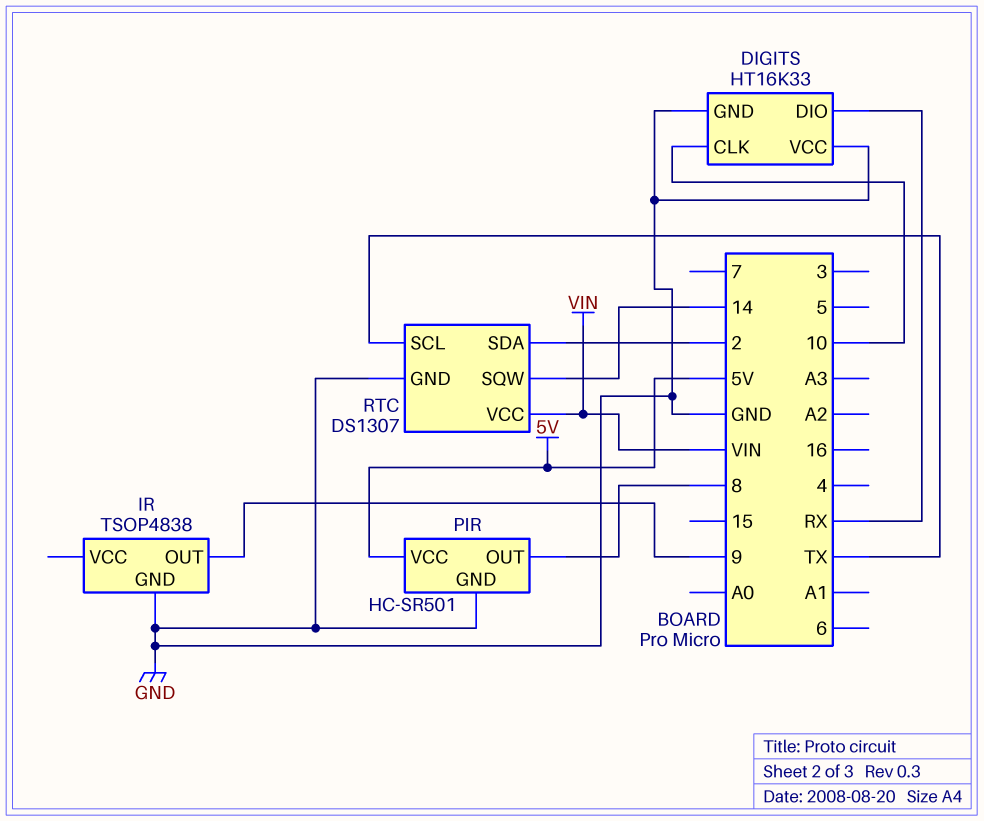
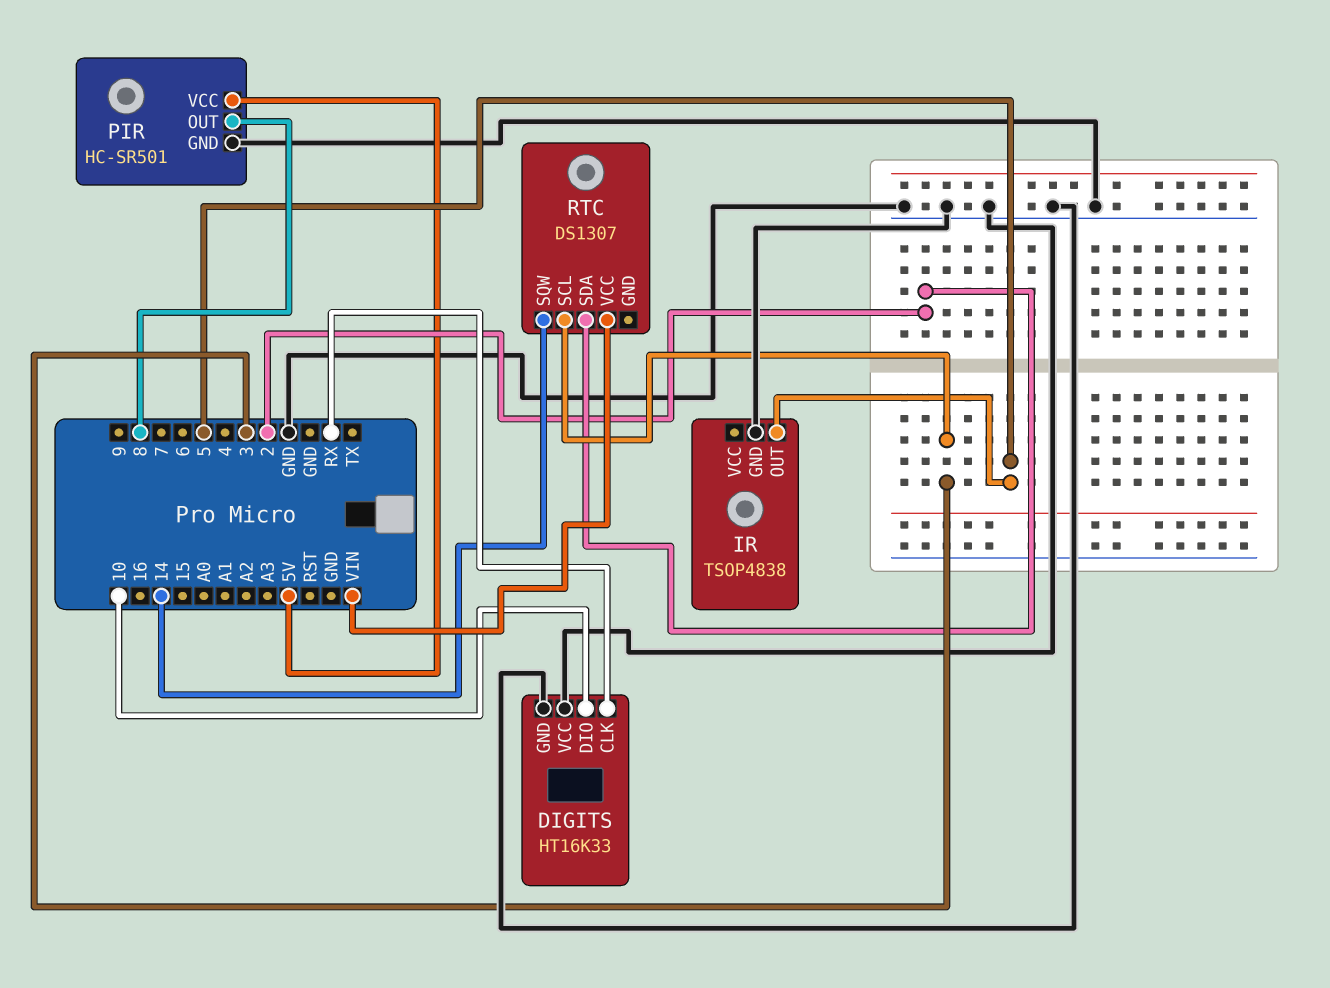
DIGITS pin CLK: 10 -> RX
DIGITS pin DIO: RX -> 10
IR pin OUT: 9 -> 5
RTC pin GND: GND -> none
RTC pin SCL: TX -> 3

